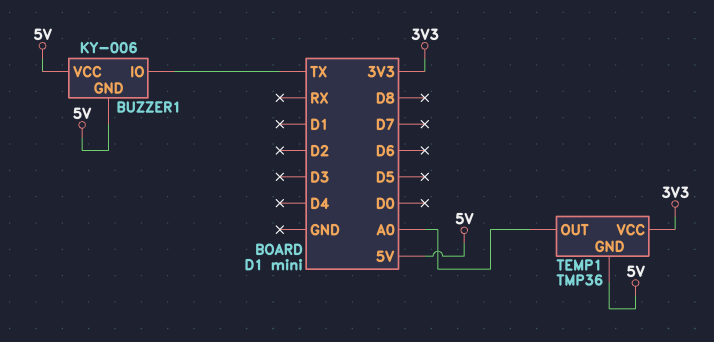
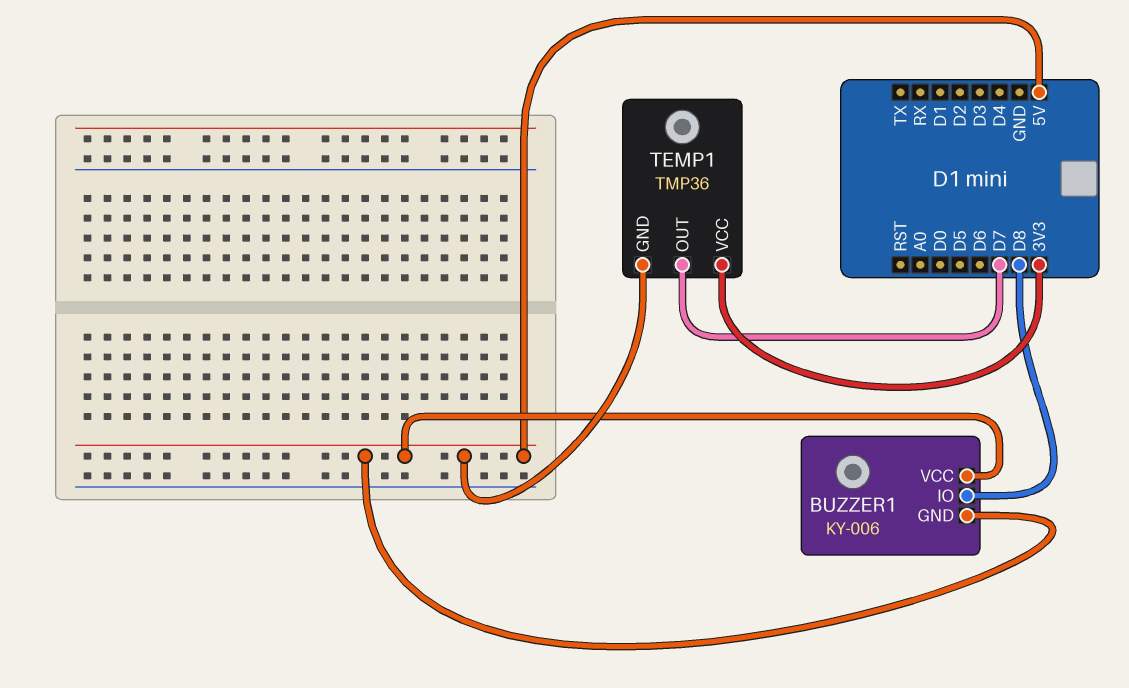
BUZZER1 pin IO: TX -> D8
TEMP1 pin OUT: A0 -> D7

